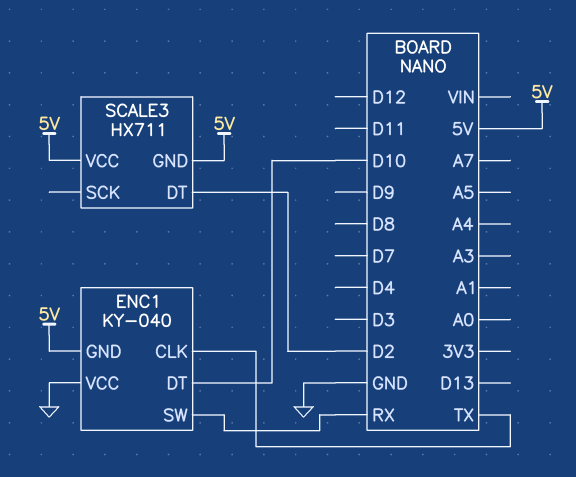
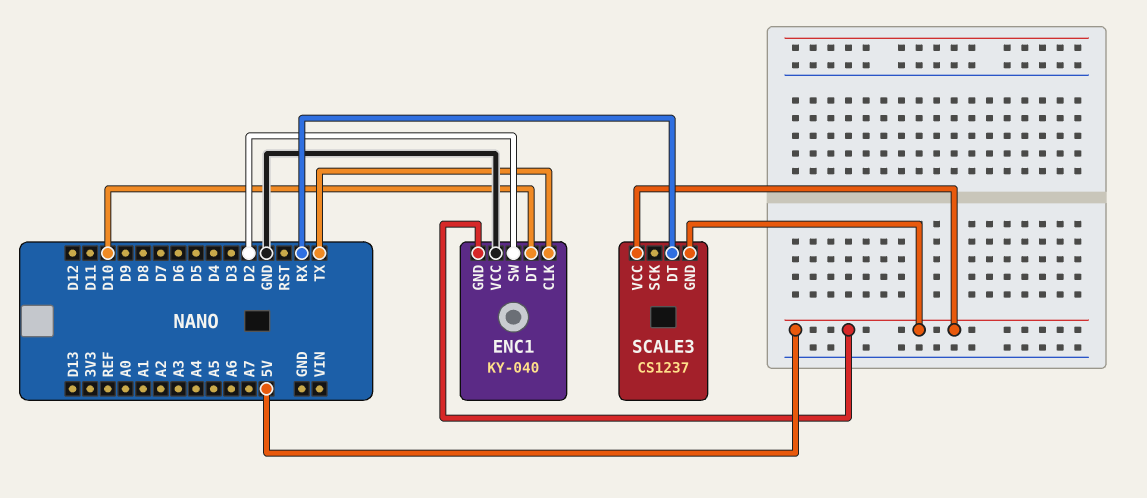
ENC1 pin SW: RX -> D2
SCALE3: HX711 -> CS1237
SCALE3 pin DT: D2 -> RX

